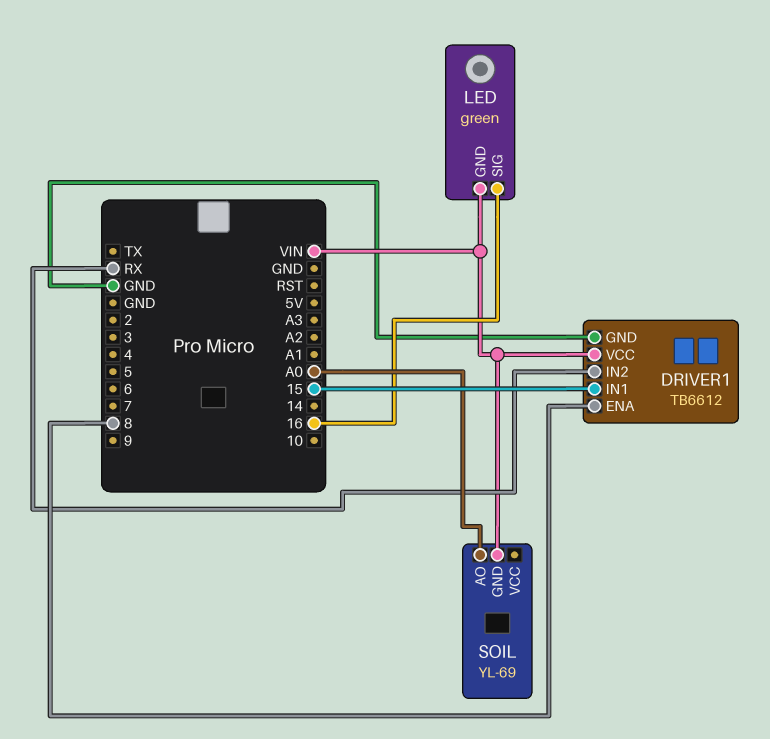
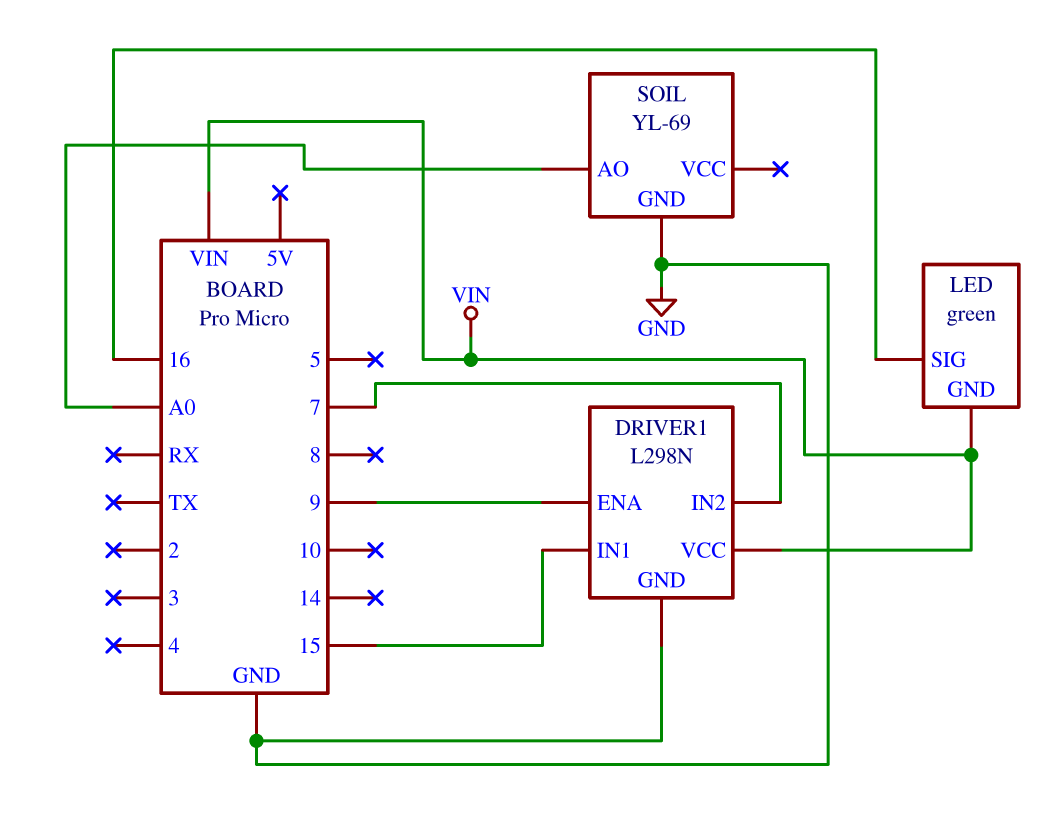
DRIVER1: TB6612 -> L298N
DRIVER1 pin ENA: 8 -> 9
DRIVER1 pin IN2: RX -> 7
SOIL pin GND: VIN -> GND

